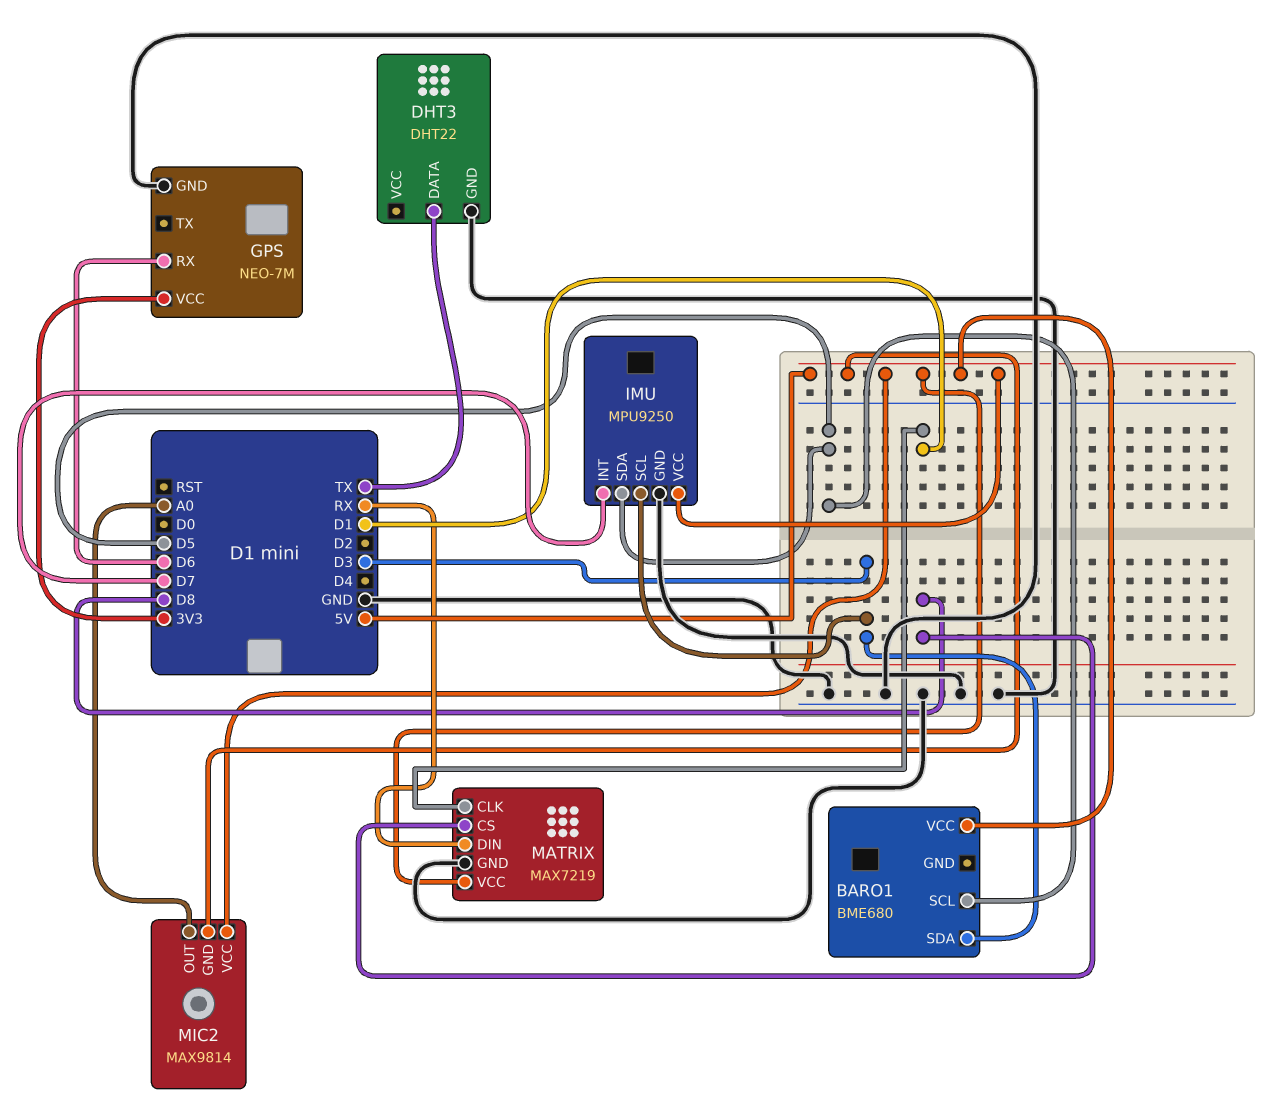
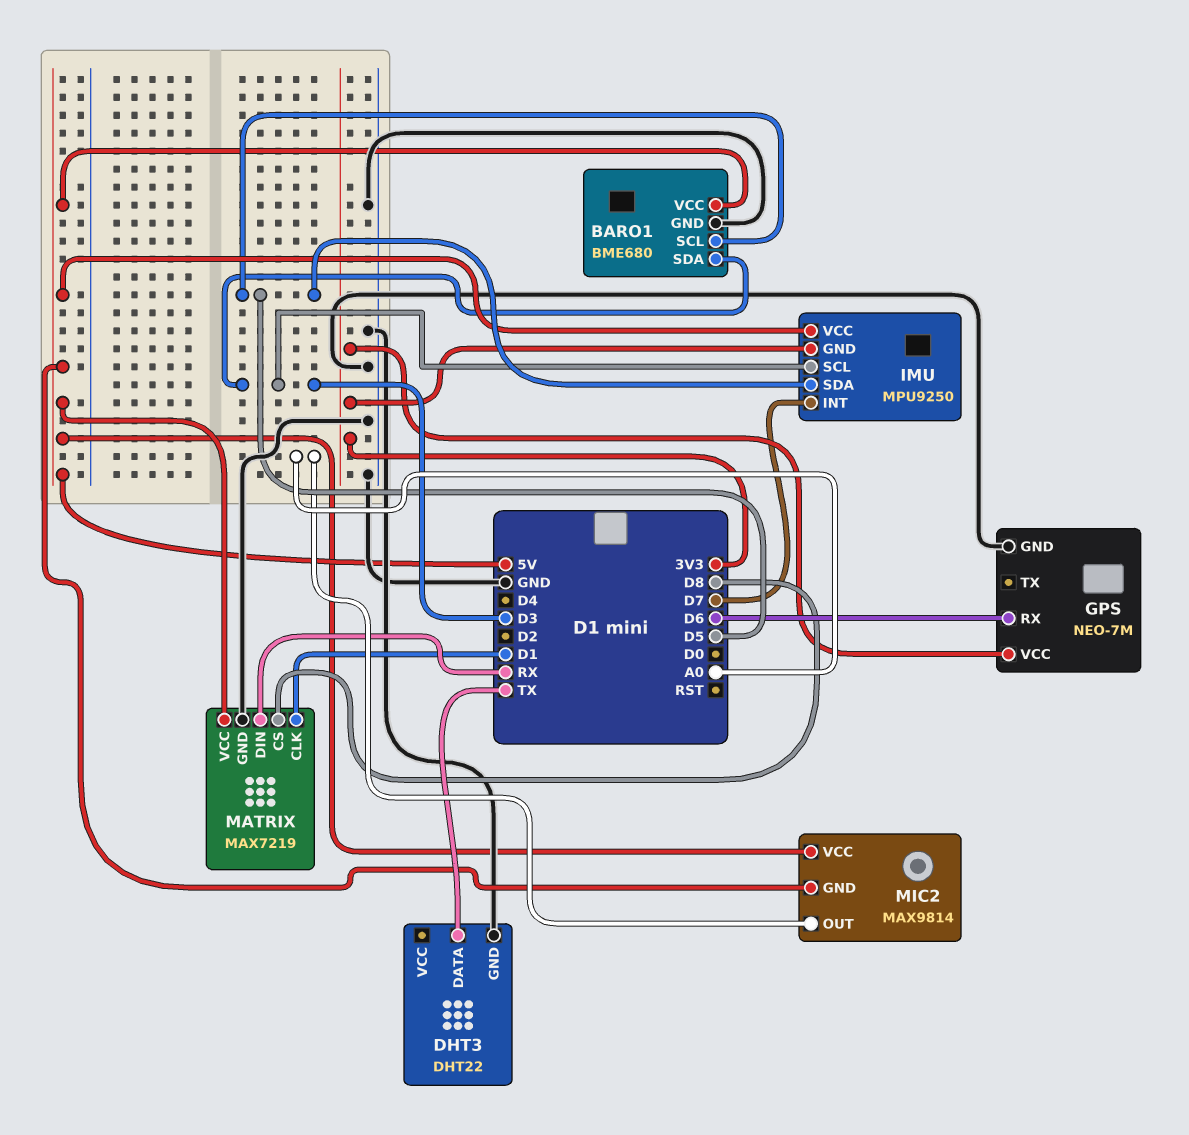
BARO1 pin GND: none -> GND
IMU pin GND: GND -> 3V3

